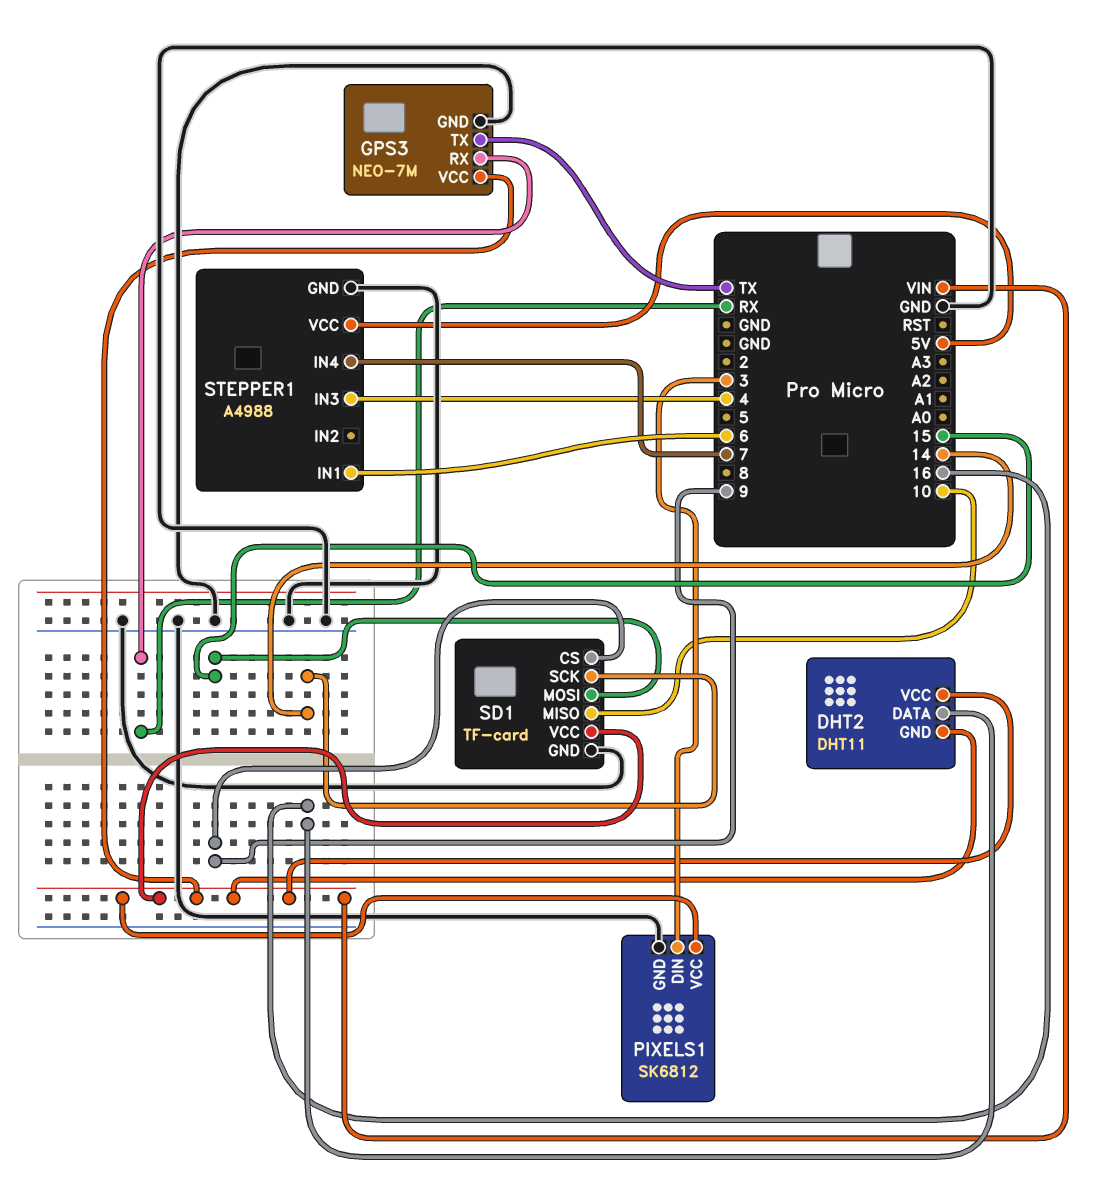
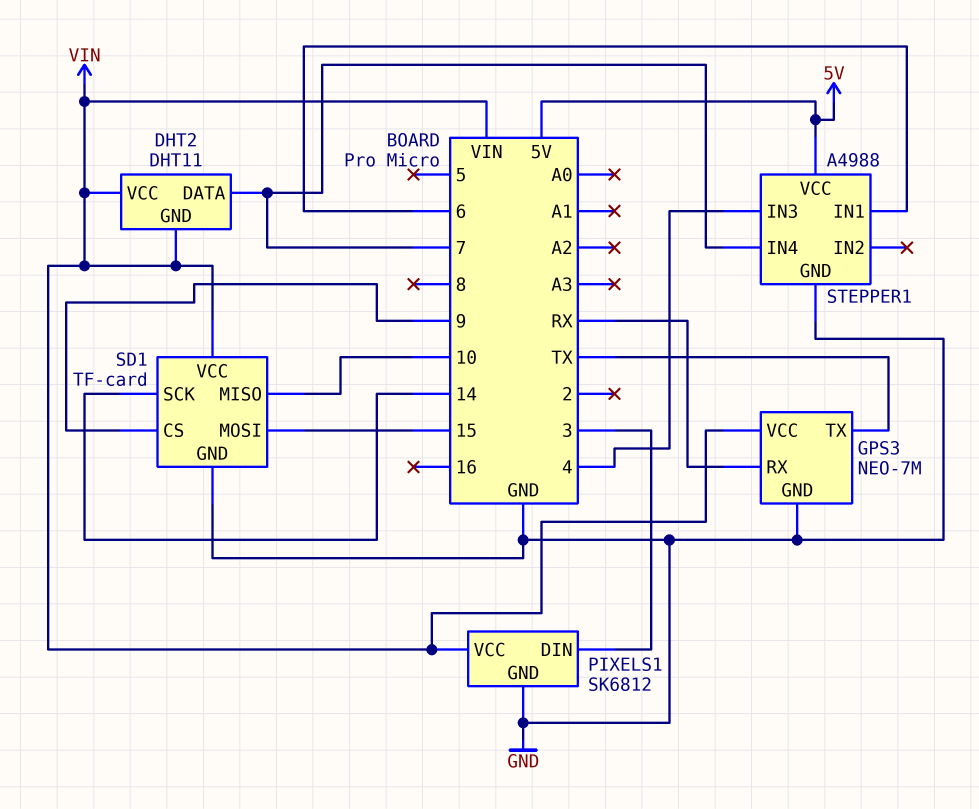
DHT2 pin DATA: 16 -> 7

